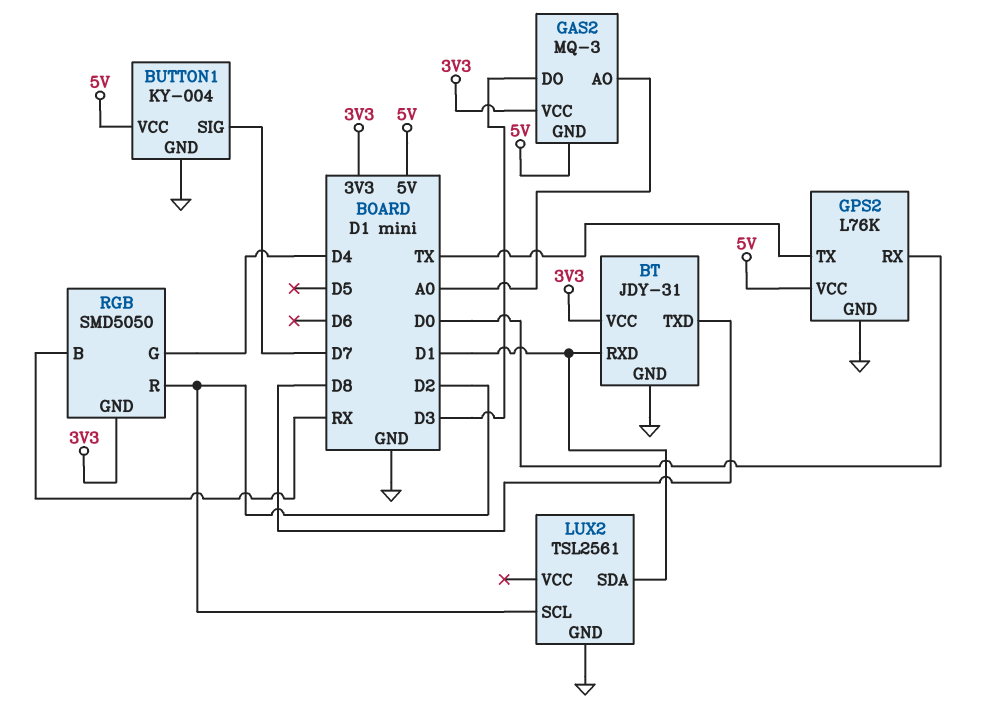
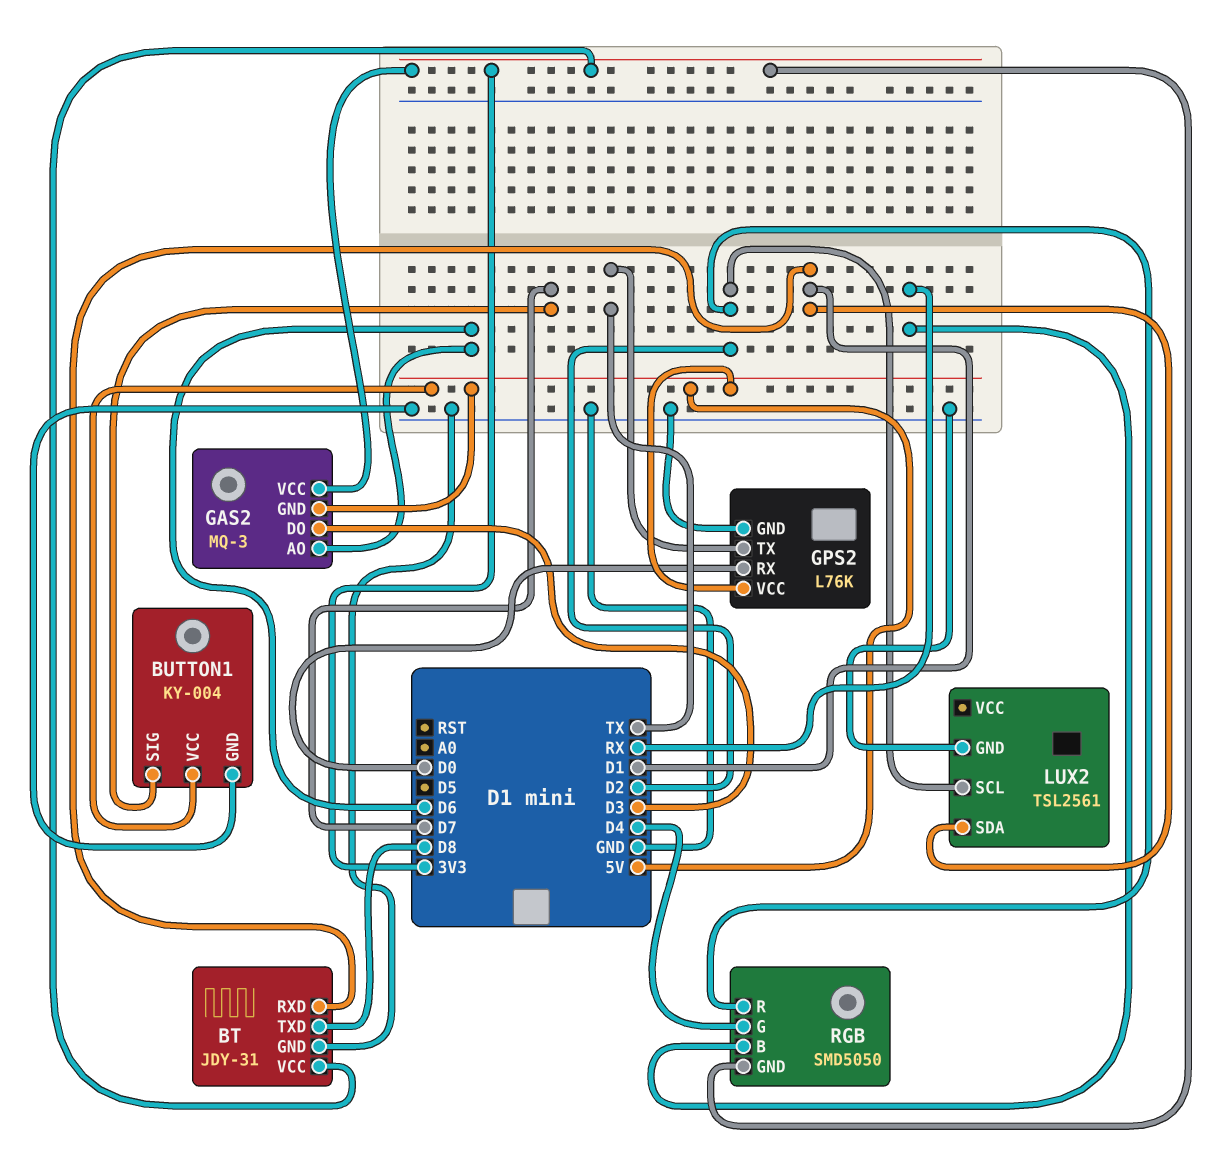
GAS2 pin AO: A0 -> D6

